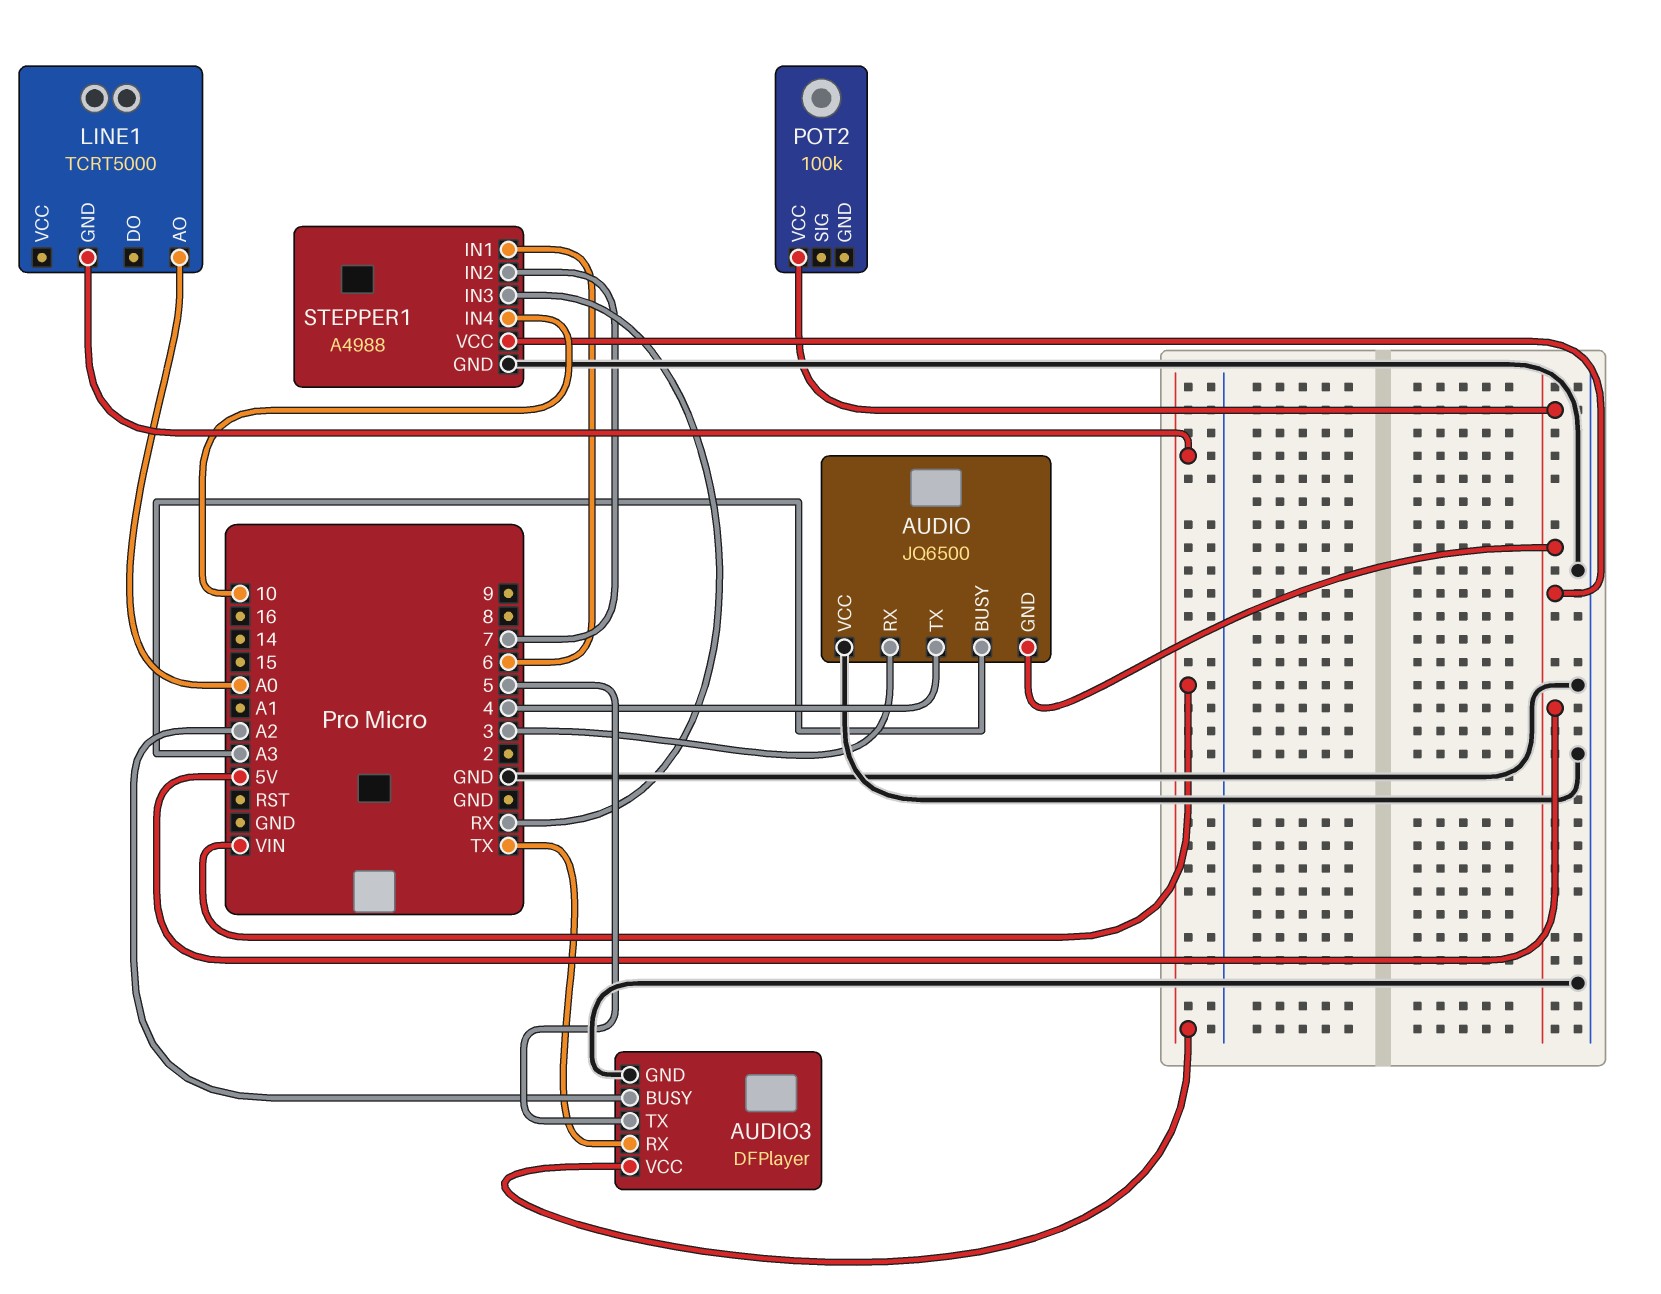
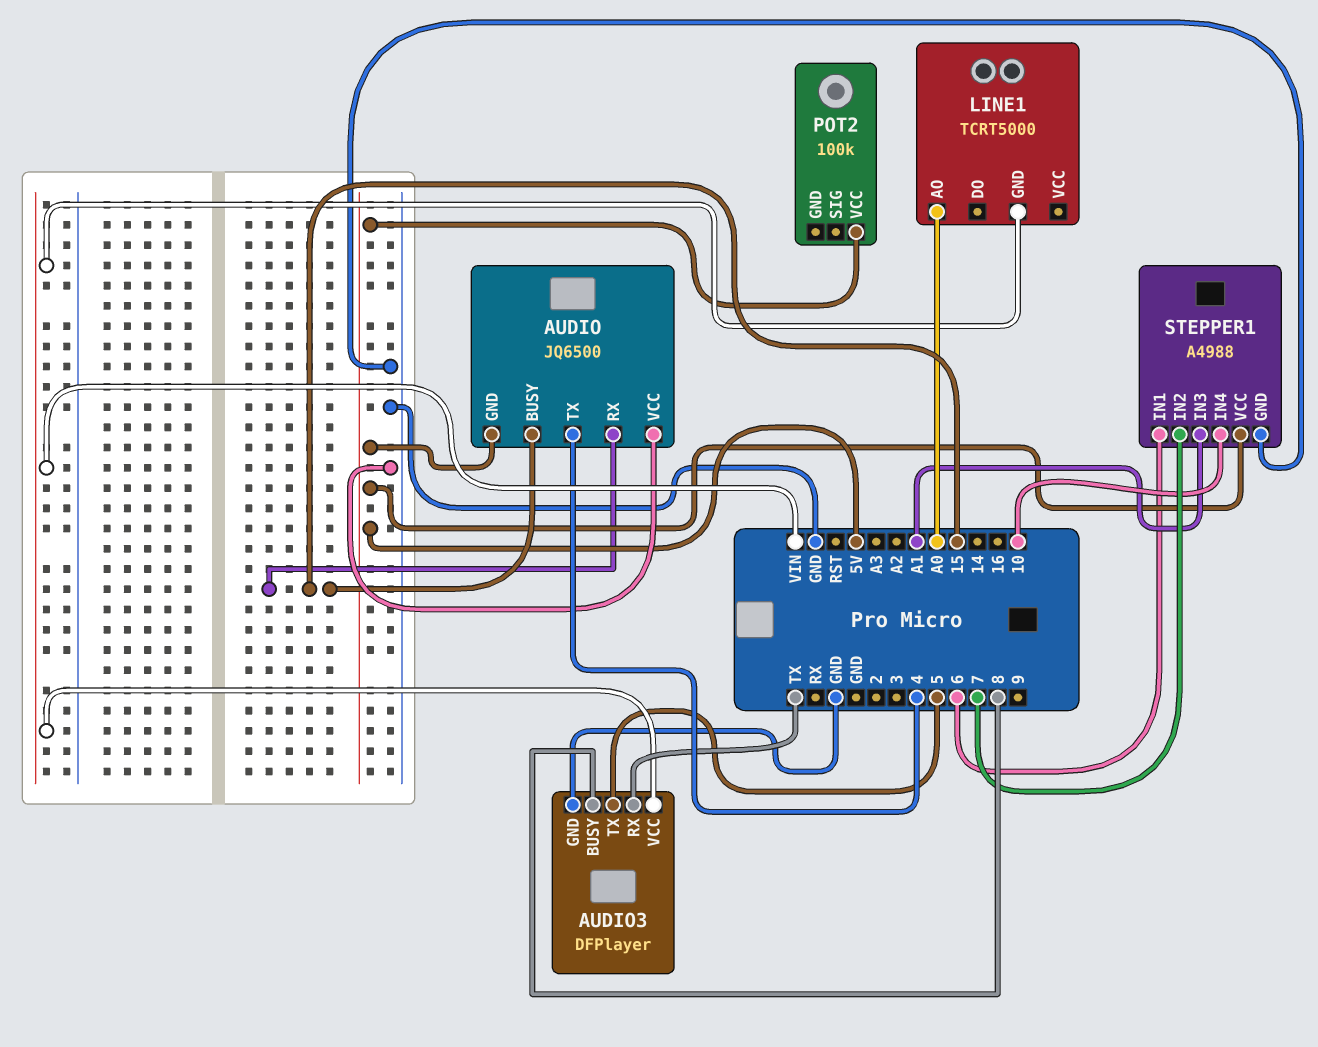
AUDIO pin BUSY: A3 -> 15
AUDIO pin RX: 3 -> 15
AUDIO3 pin BUSY: A2 -> 8
STEPPER1 pin IN3: RX -> A1

